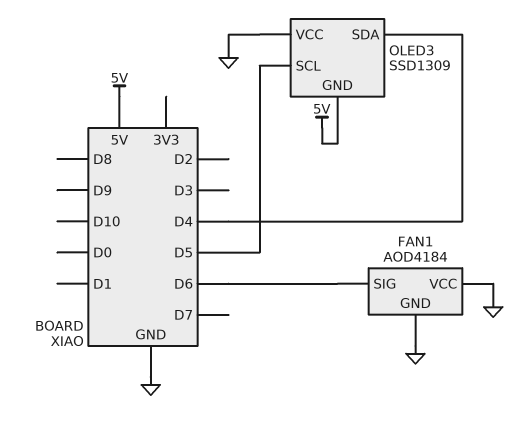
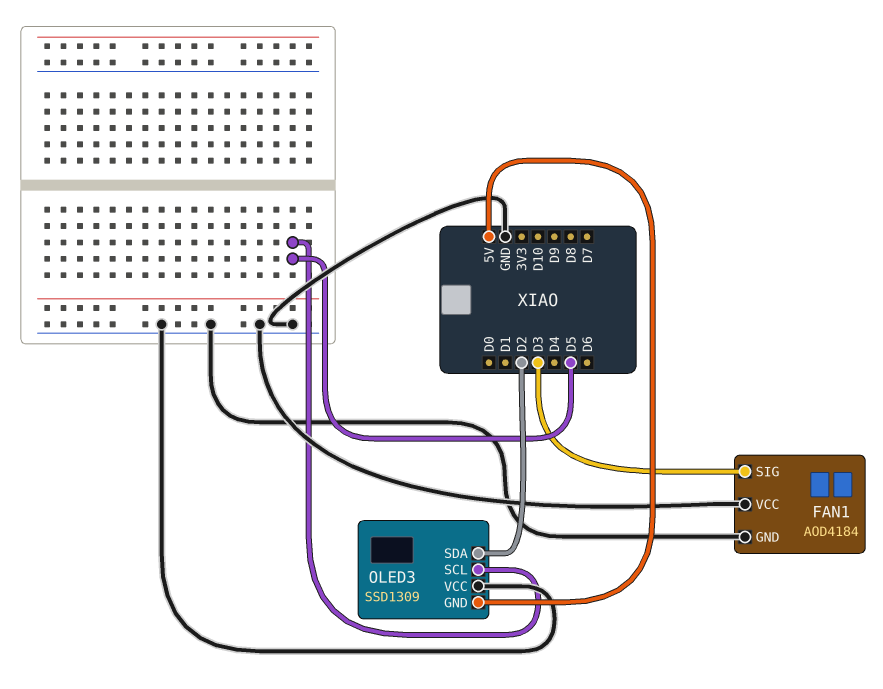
FAN1 pin SIG: D6 -> D3
OLED3 pin SDA: D4 -> D2

